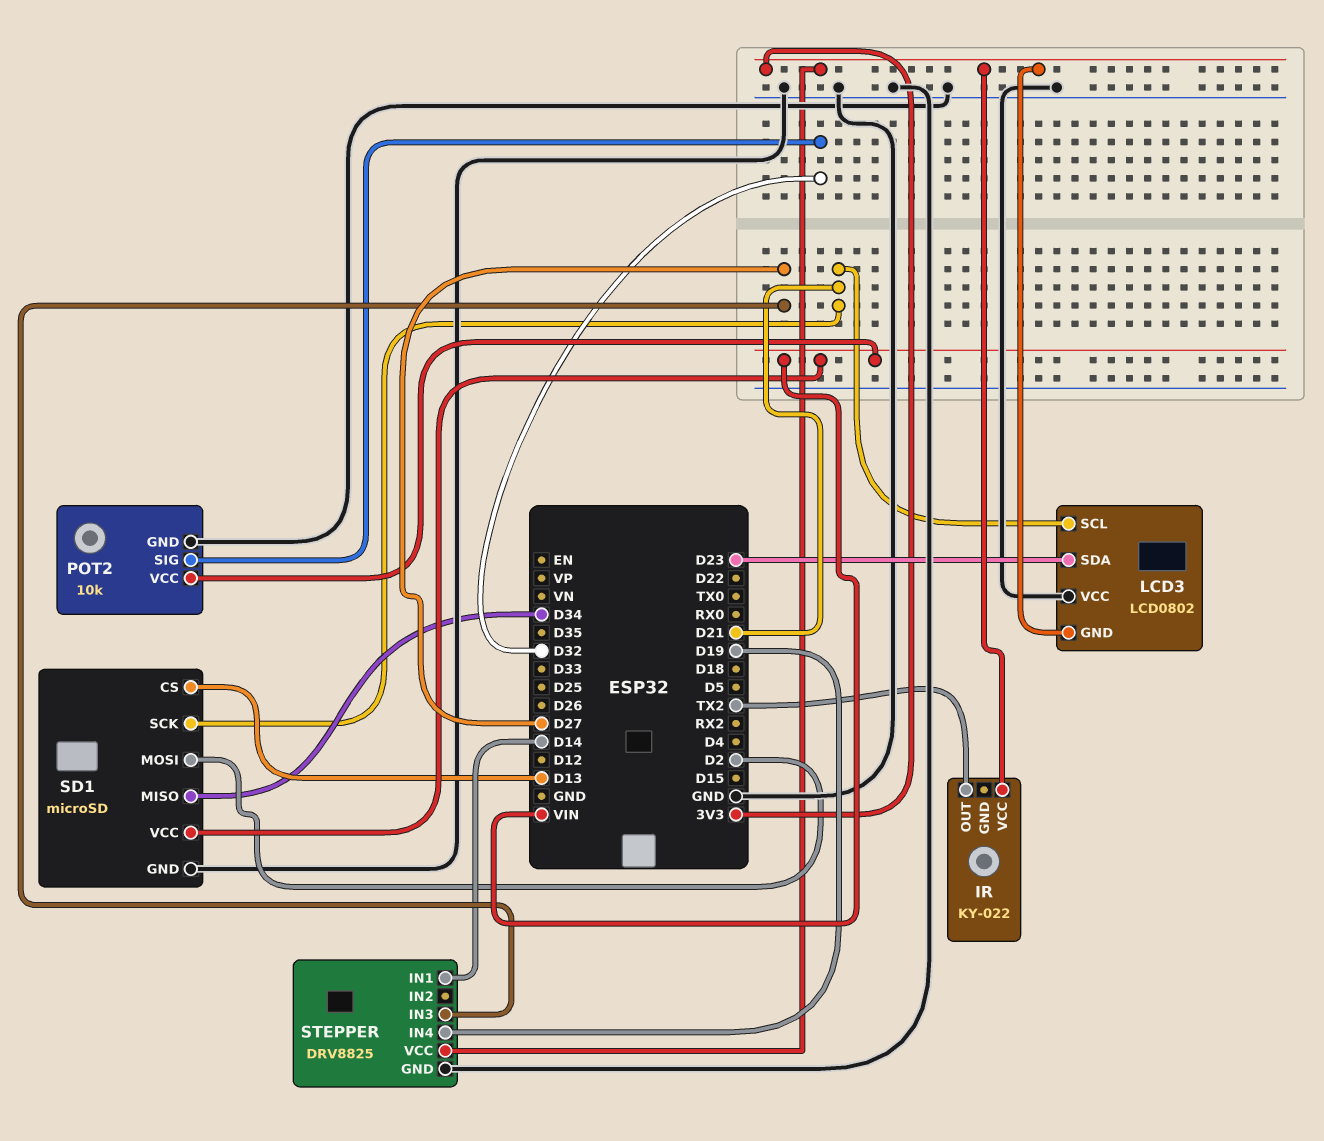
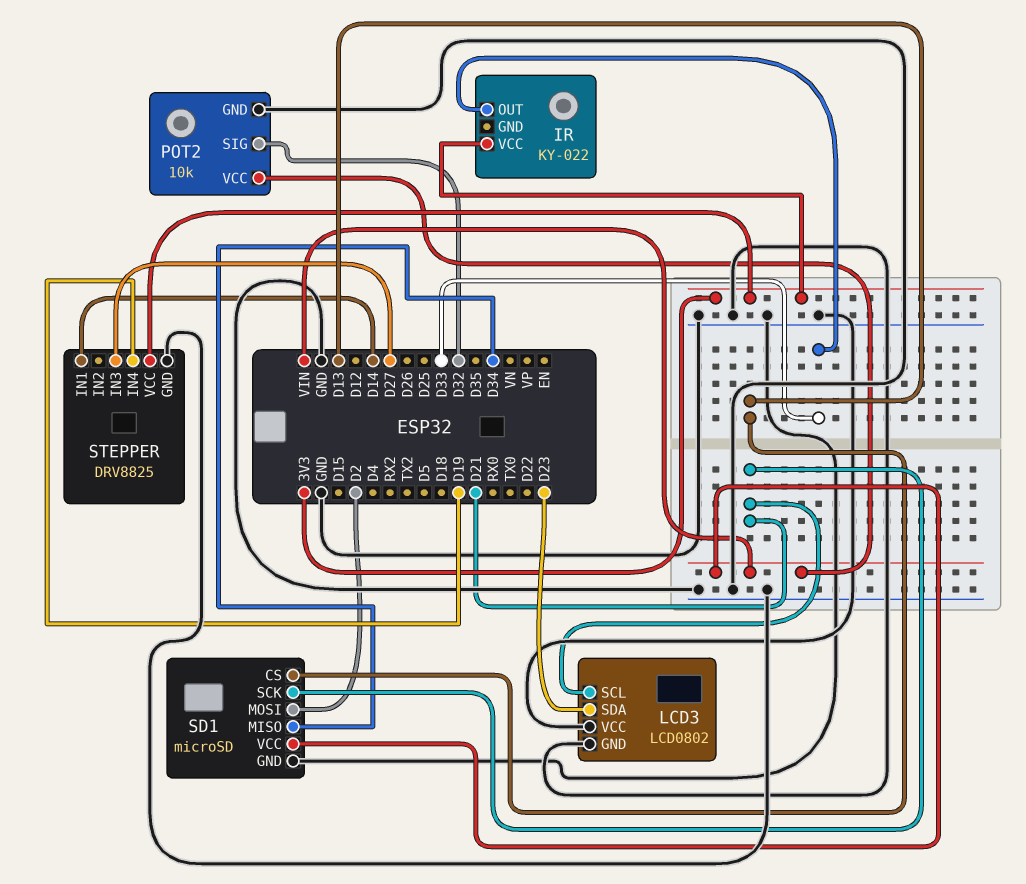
IR pin OUT: TX2 -> D33
LCD3 pin GND: 3V3 -> GND

